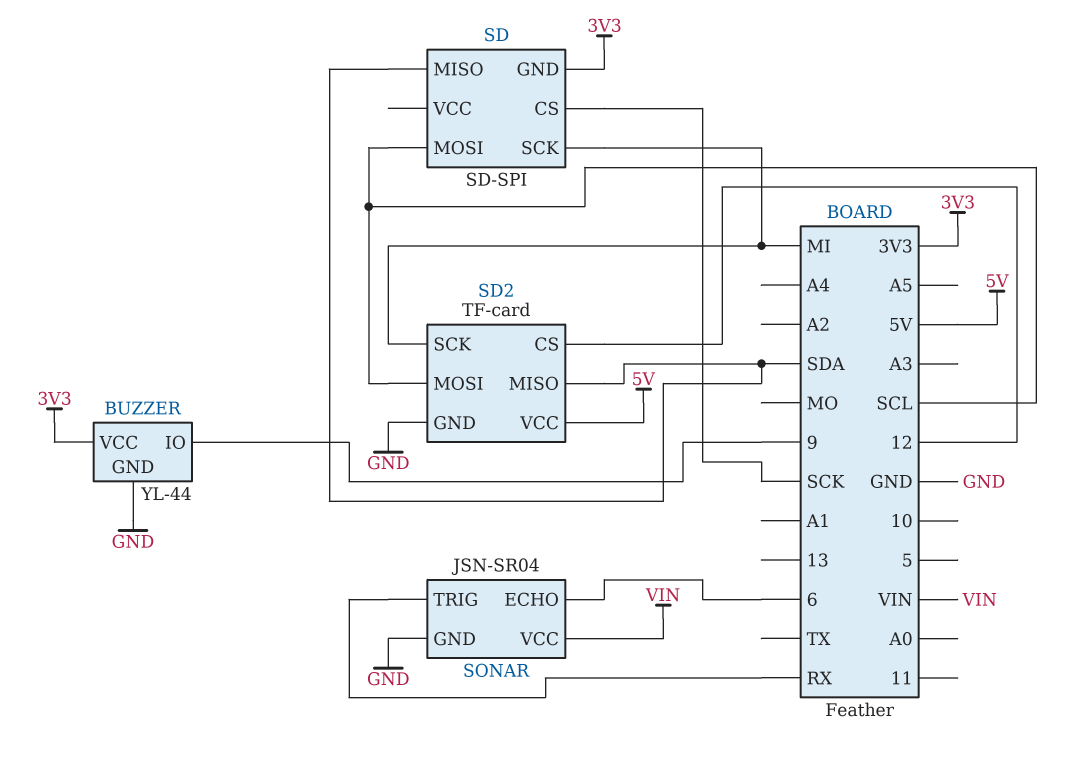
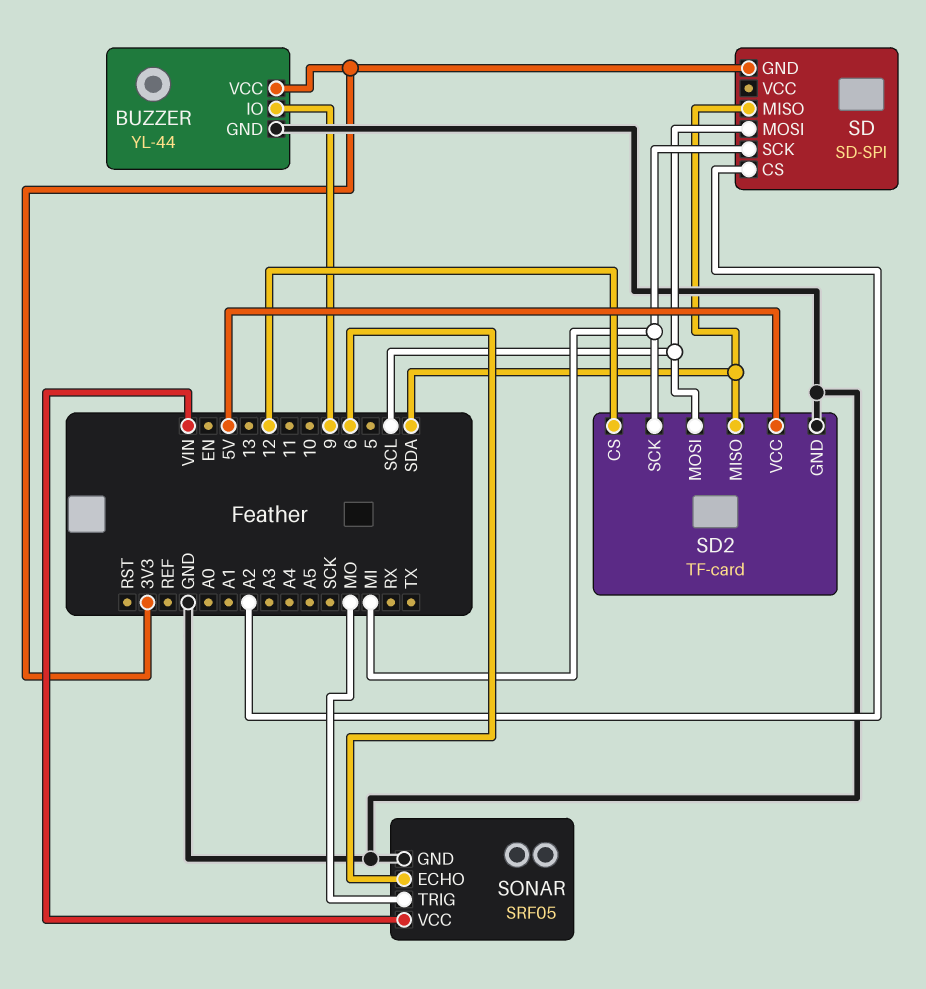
SD pin CS: SCK -> A2
SONAR: JSN-SR04 -> SRF05
SONAR pin TRIG: RX -> MO

